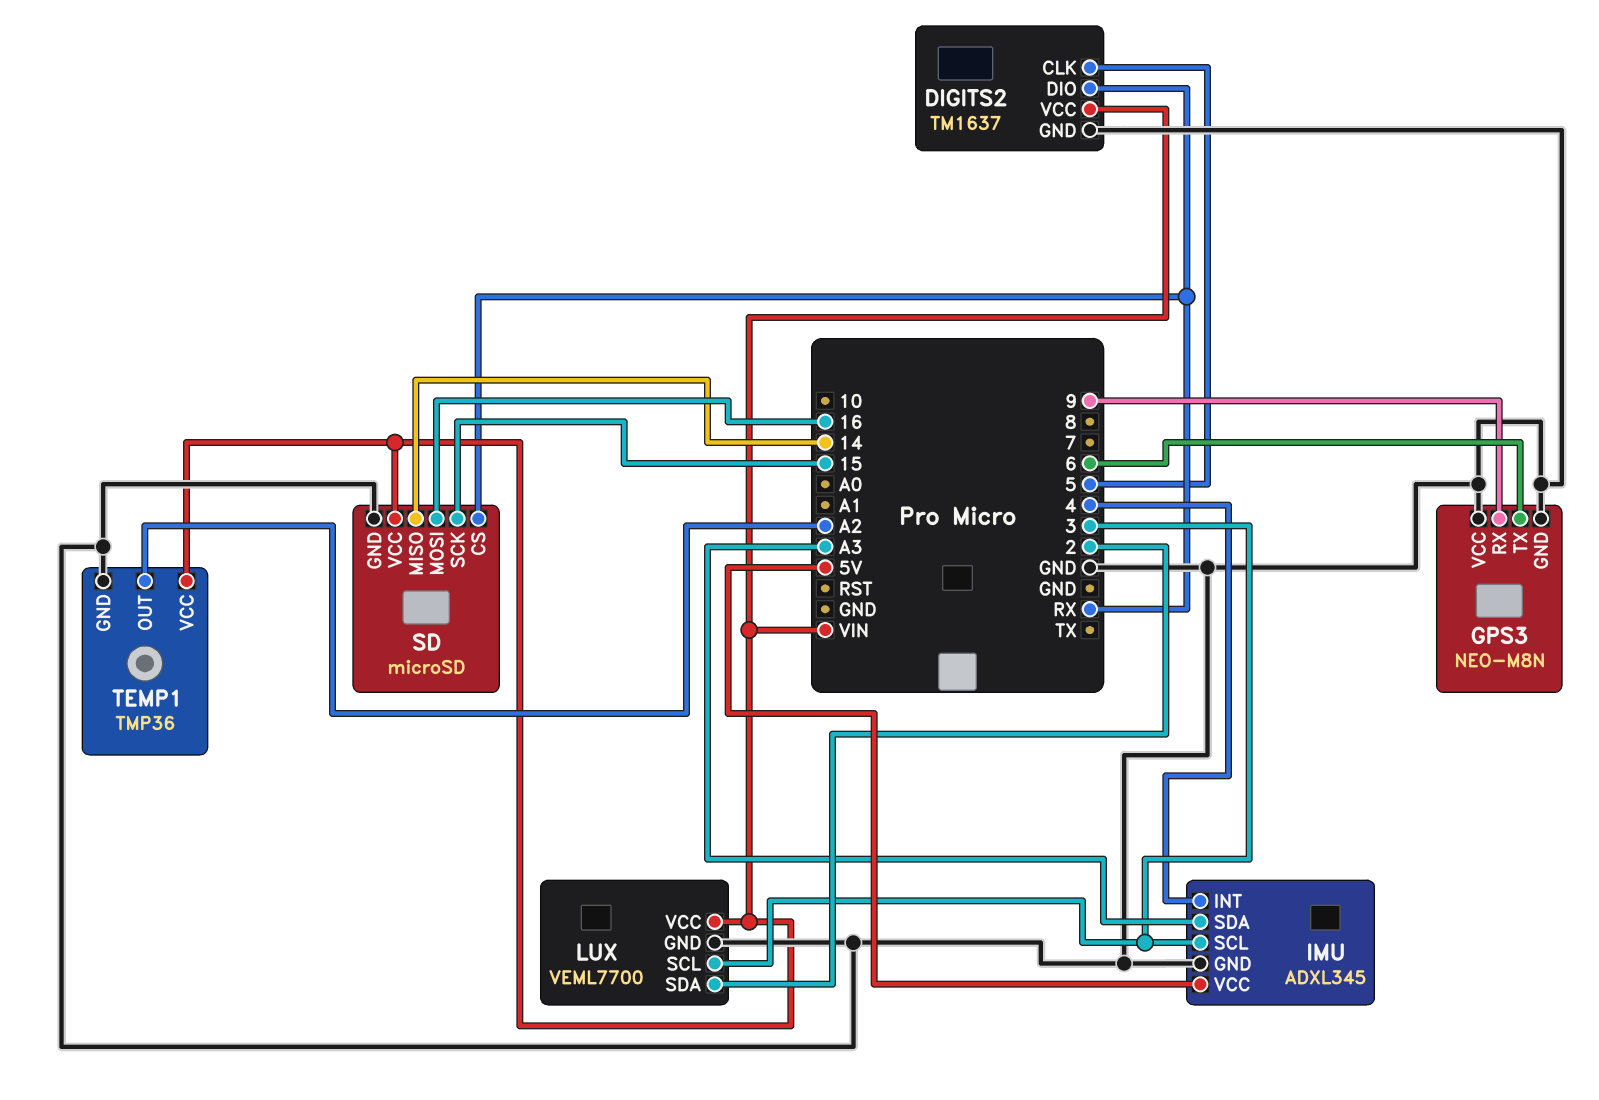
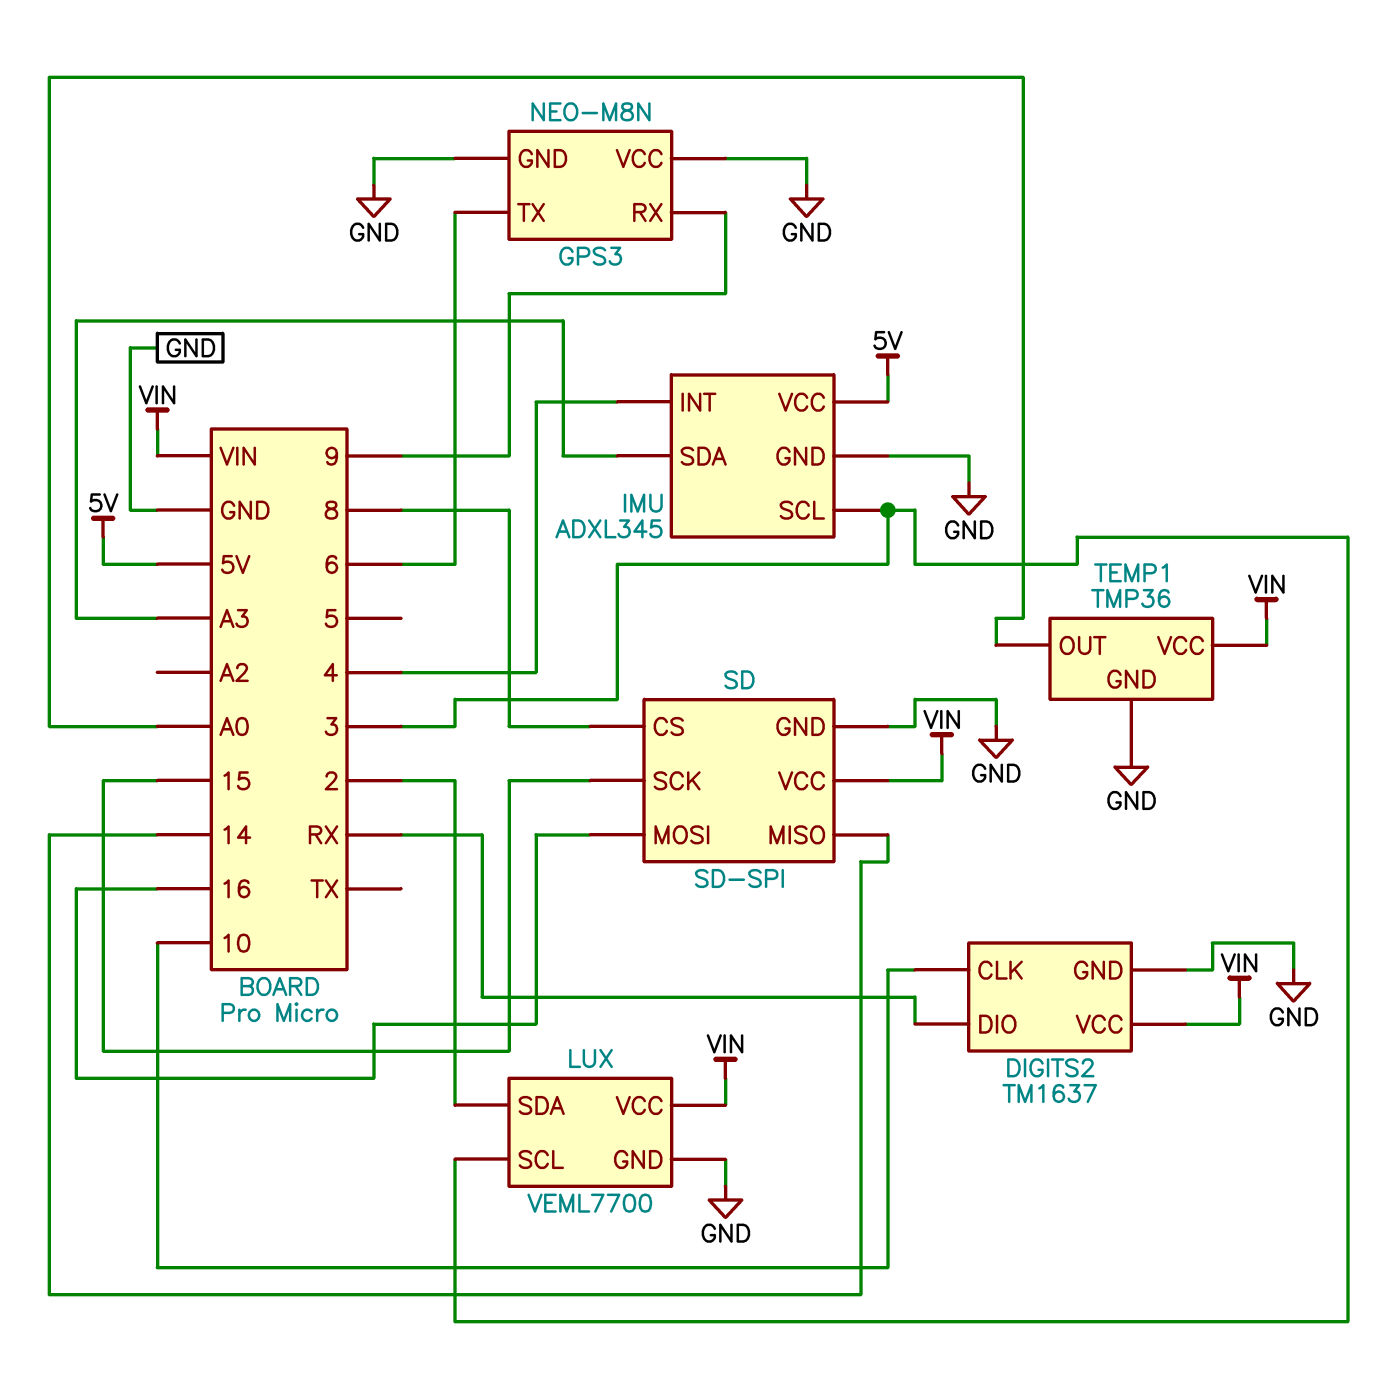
DIGITS2 pin CLK: 5 -> 10
SD: microSD -> SD-SPI
SD pin CS: RX -> 8
TEMP1 pin OUT: A2 -> A0

